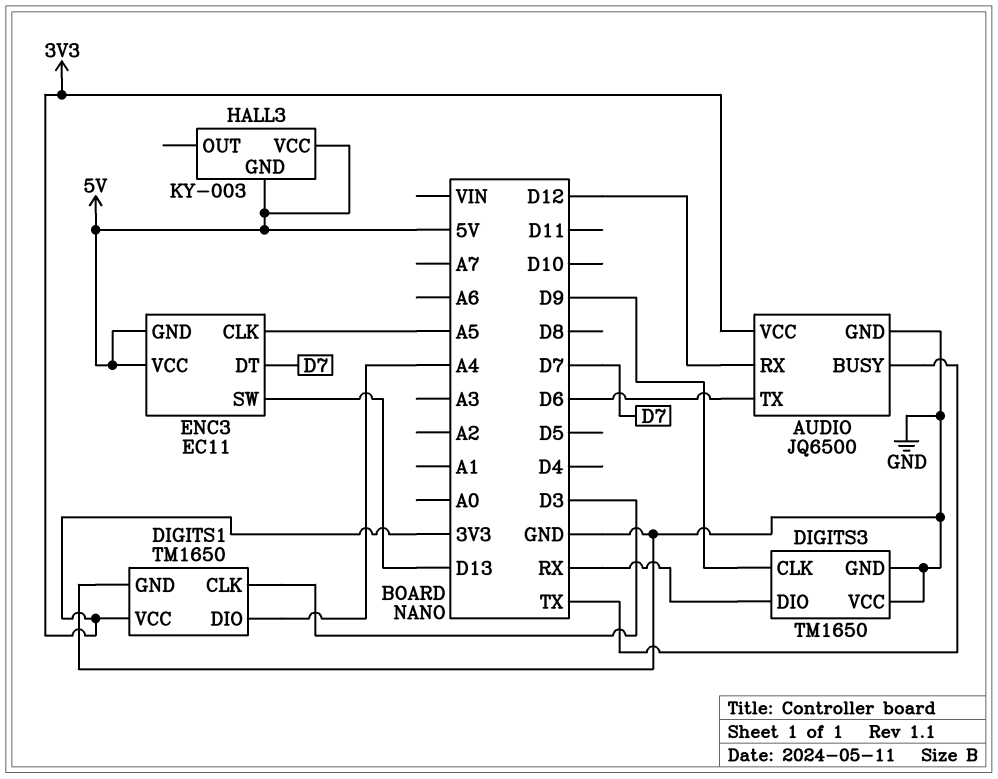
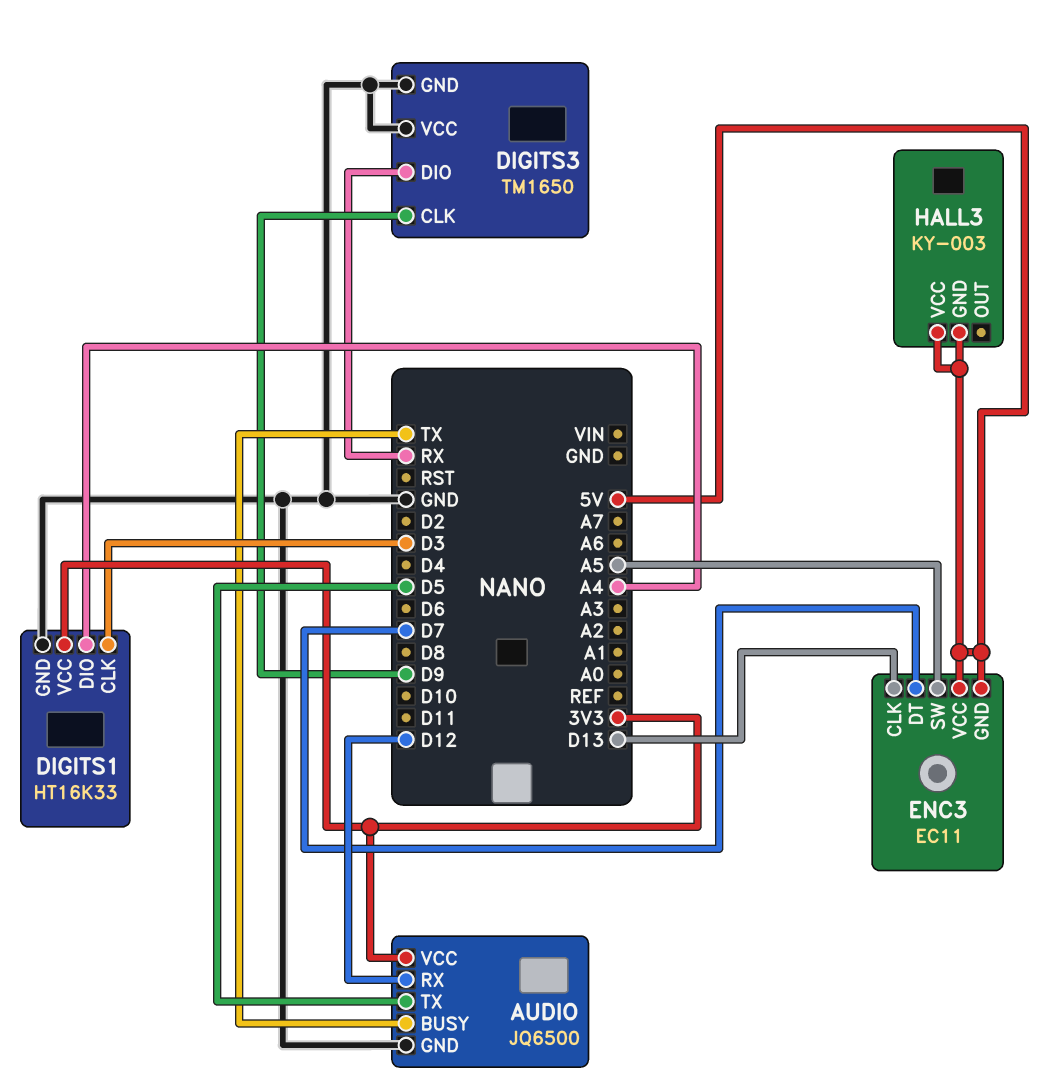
AUDIO pin TX: D6 -> D5
DIGITS1: TM1650 -> HT16K33
ENC3 pin CLK: A5 -> D13
ENC3 pin SW: D13 -> A5

